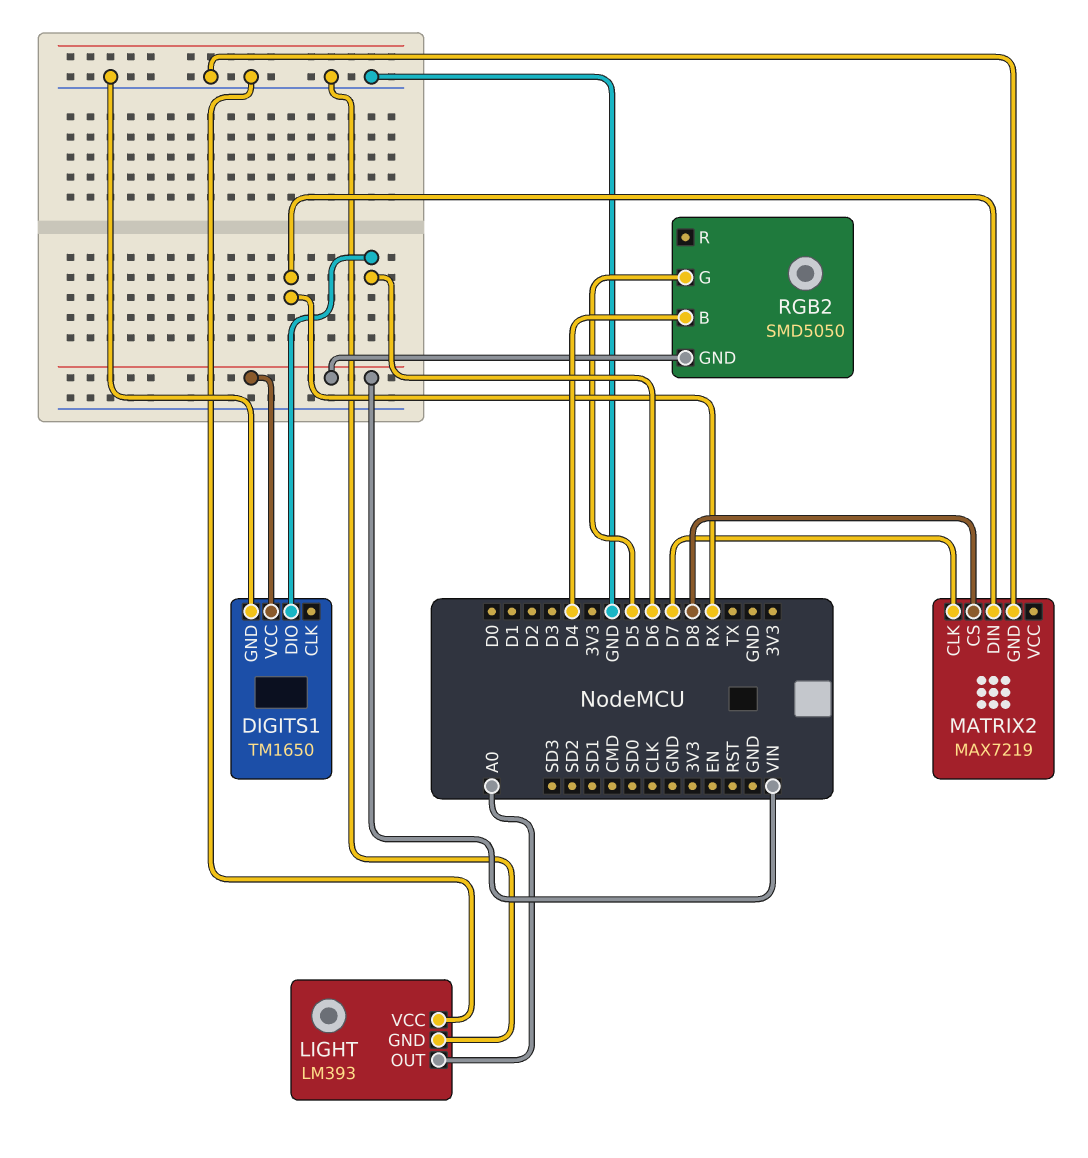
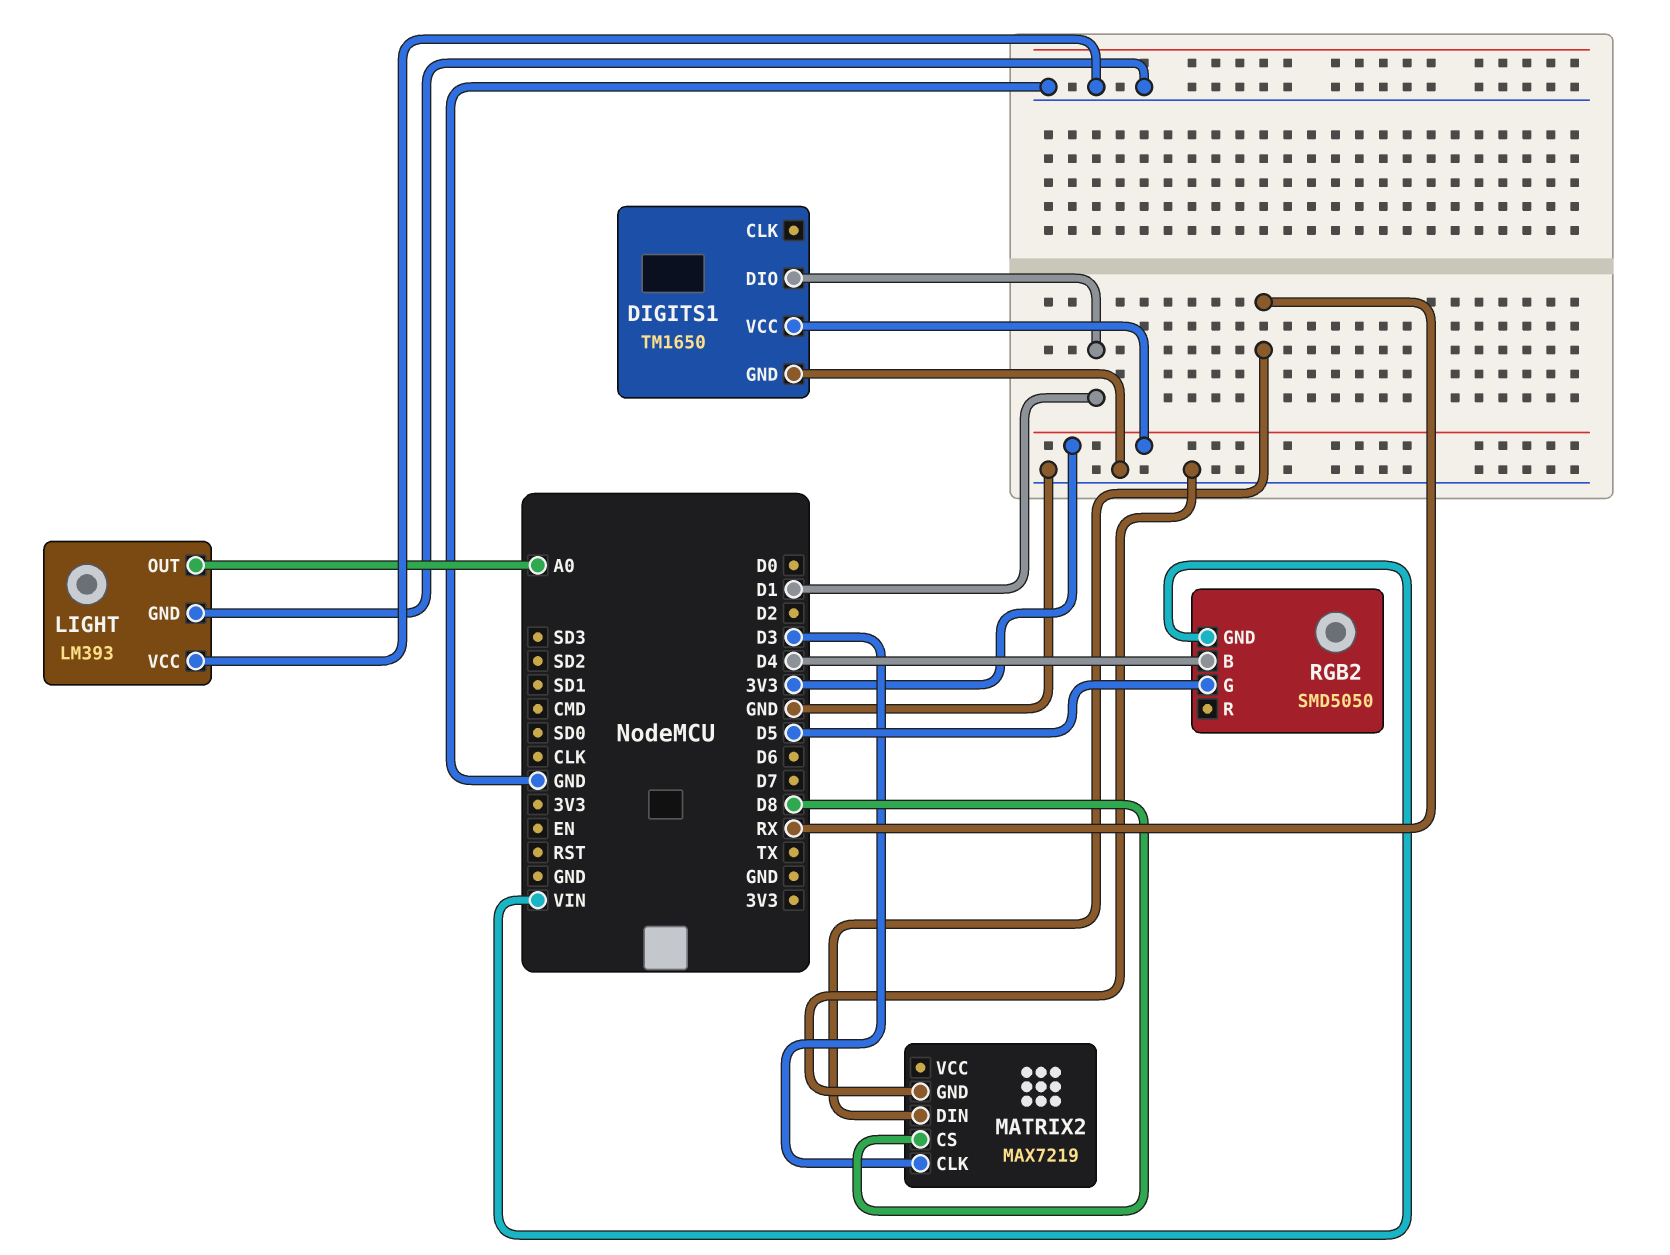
DIGITS1 pin DIO: D6 -> D1
DIGITS1 pin VCC: VIN -> 3V3
MATRIX2 pin CLK: D7 -> D3

